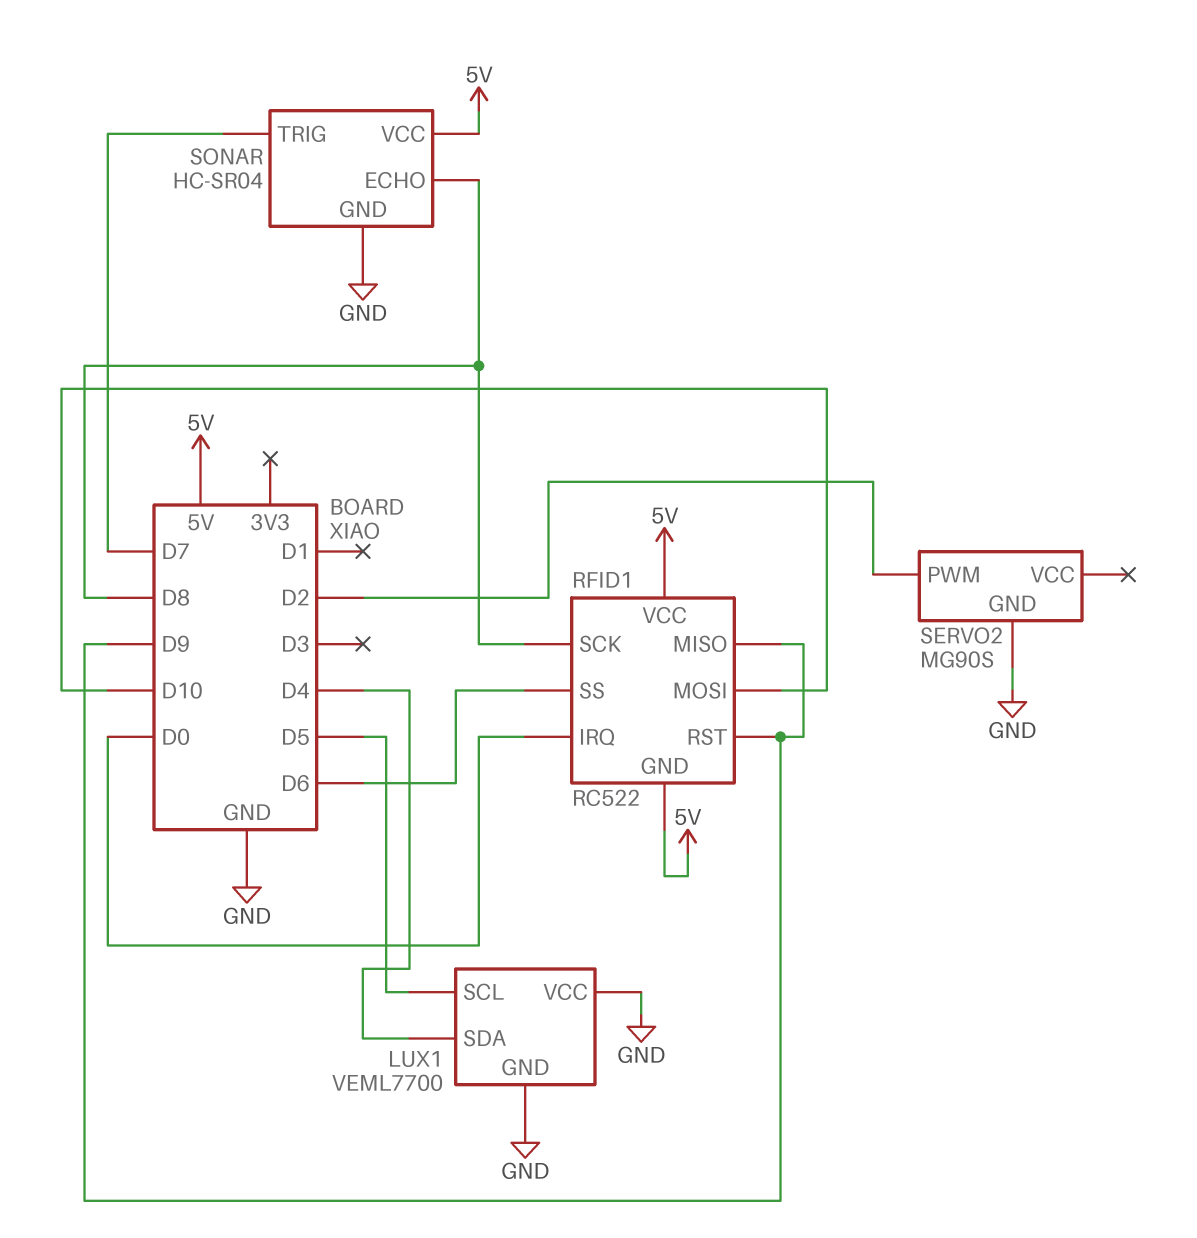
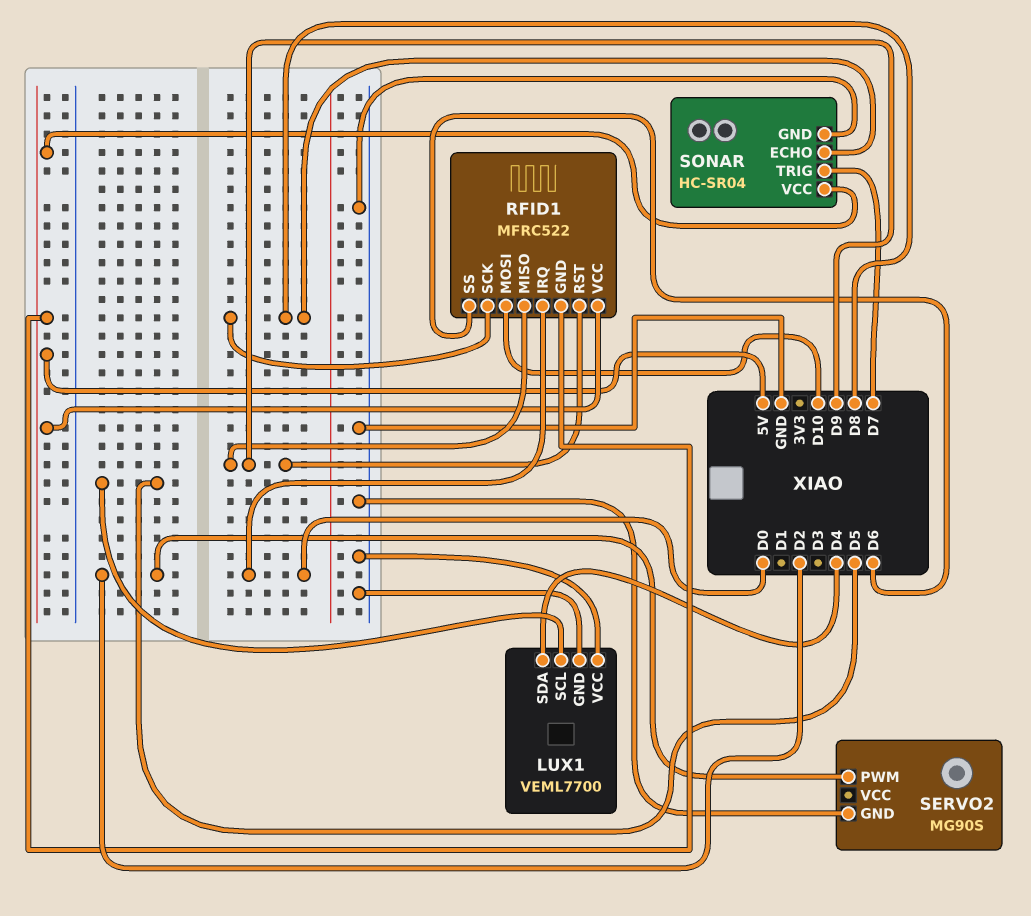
RFID1: RC522 -> MFRC522

